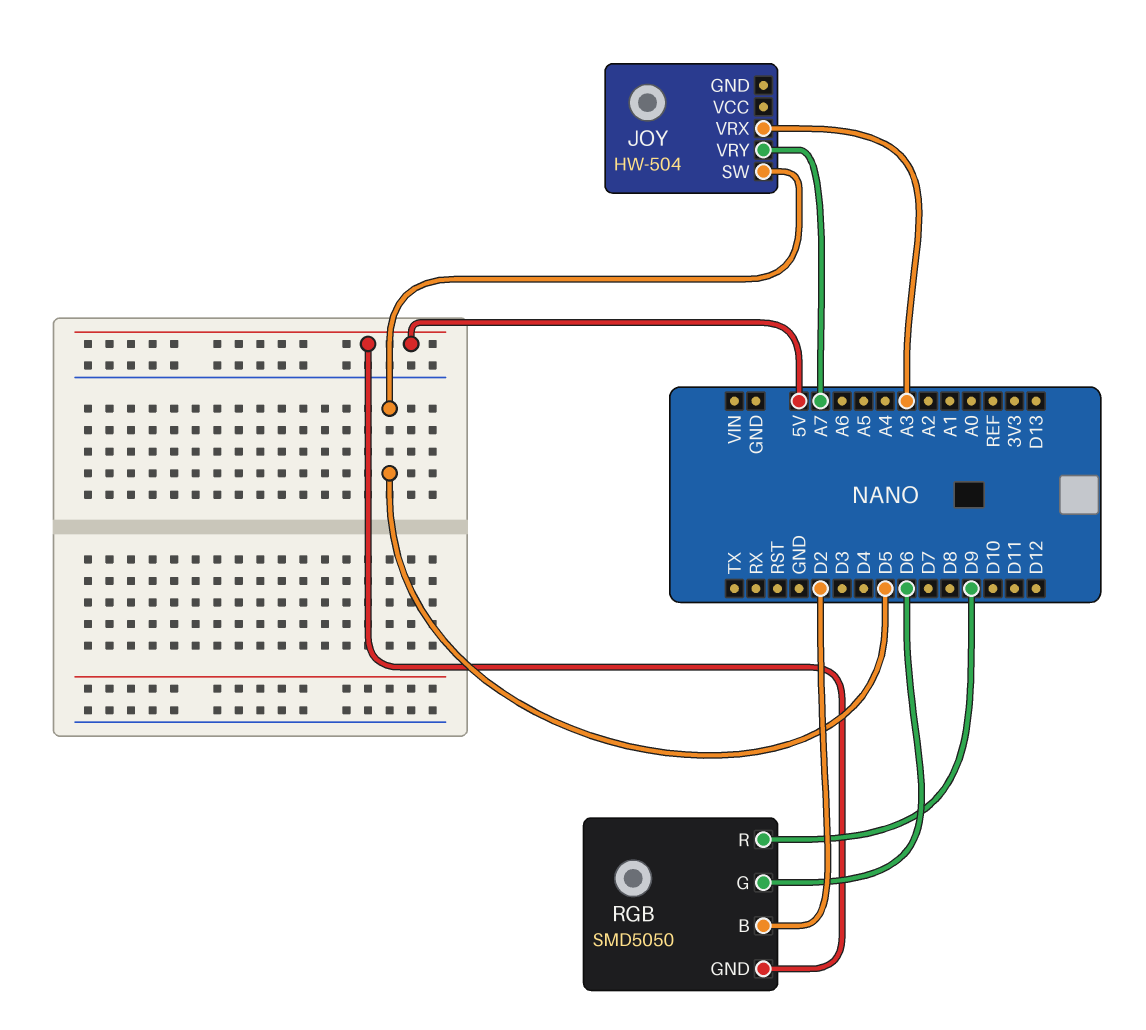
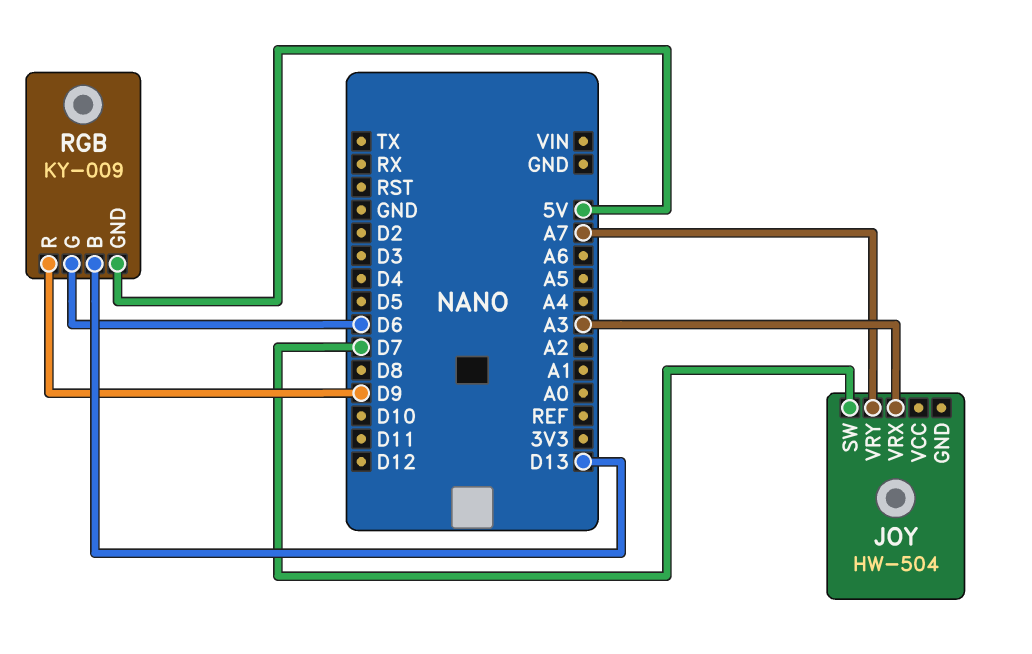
JOY pin SW: D5 -> D7
RGB: SMD5050 -> KY-009
RGB pin B: D2 -> D13

